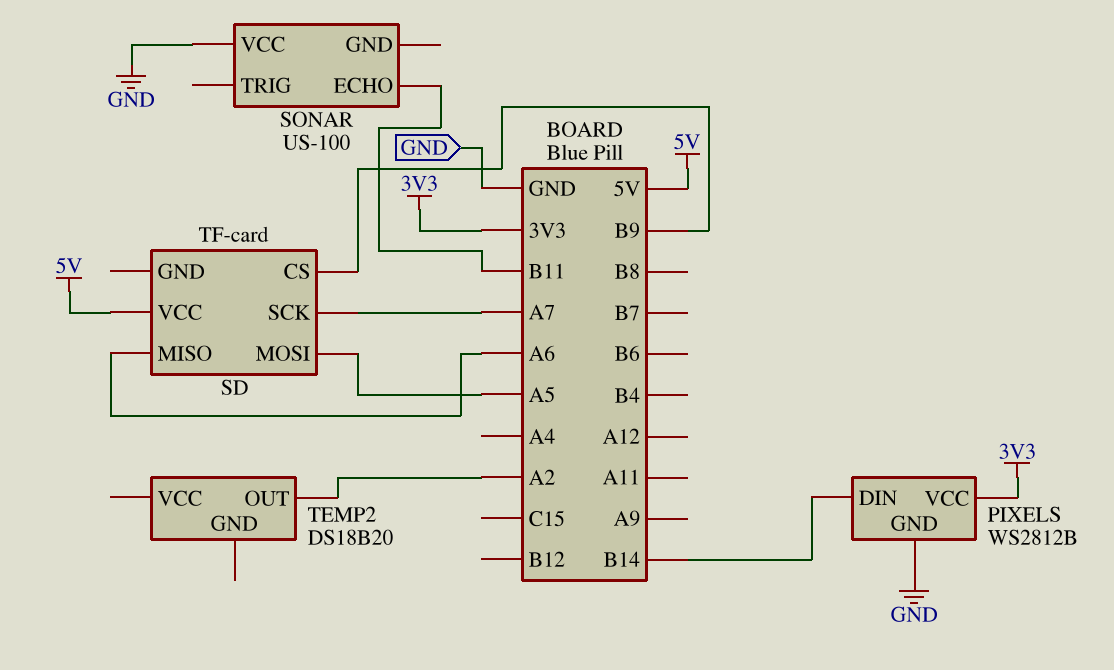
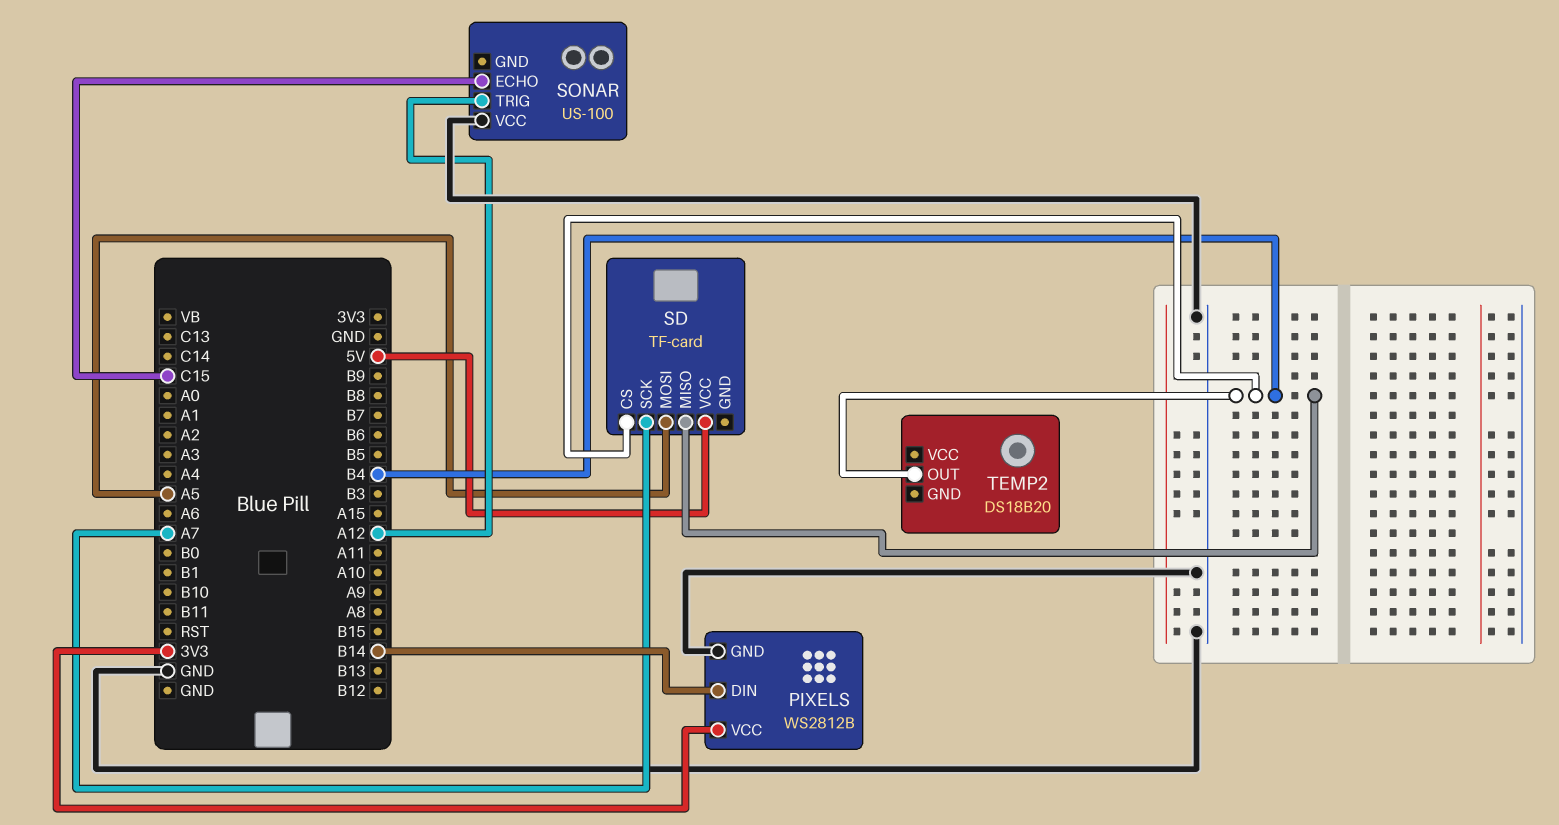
SD pin CS: B9 -> B4
SD pin MISO: A6 -> B4
SONAR pin ECHO: B11 -> C15
SONAR pin TRIG: none -> A12
TEMP2 pin OUT: A2 -> B4

